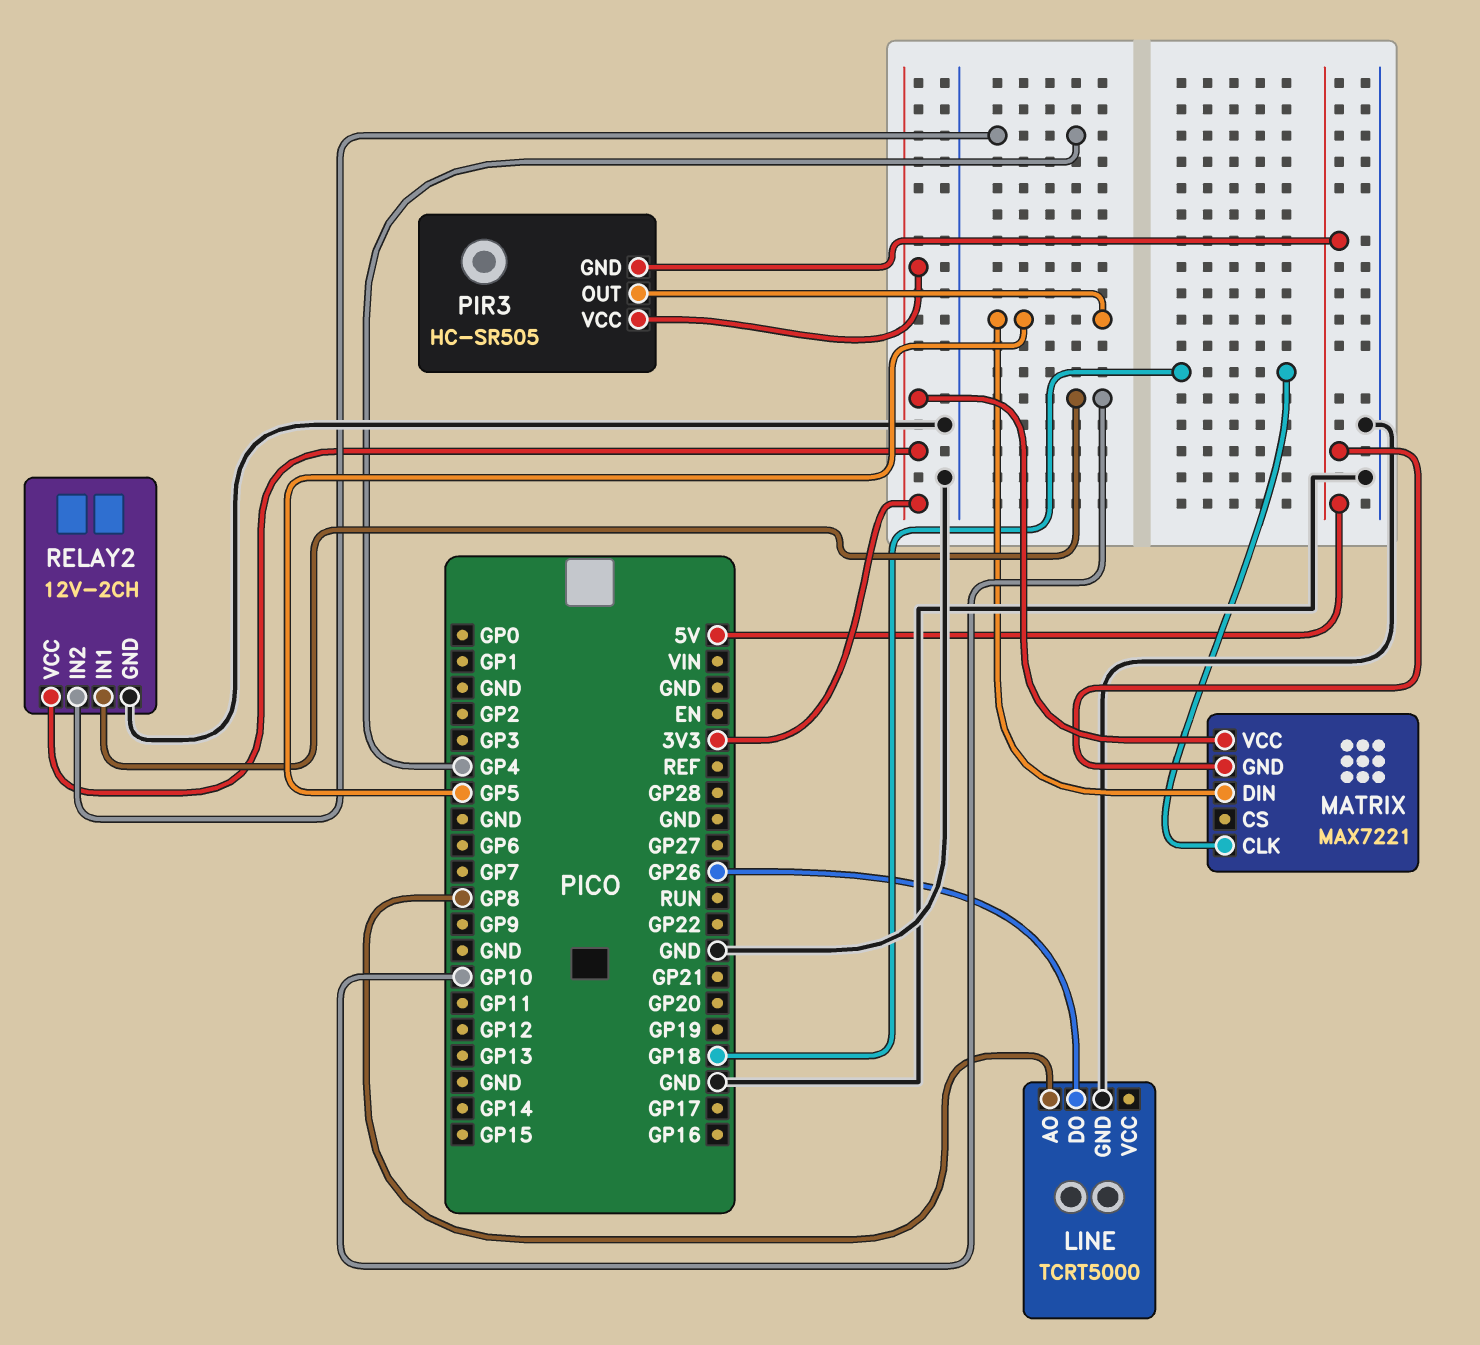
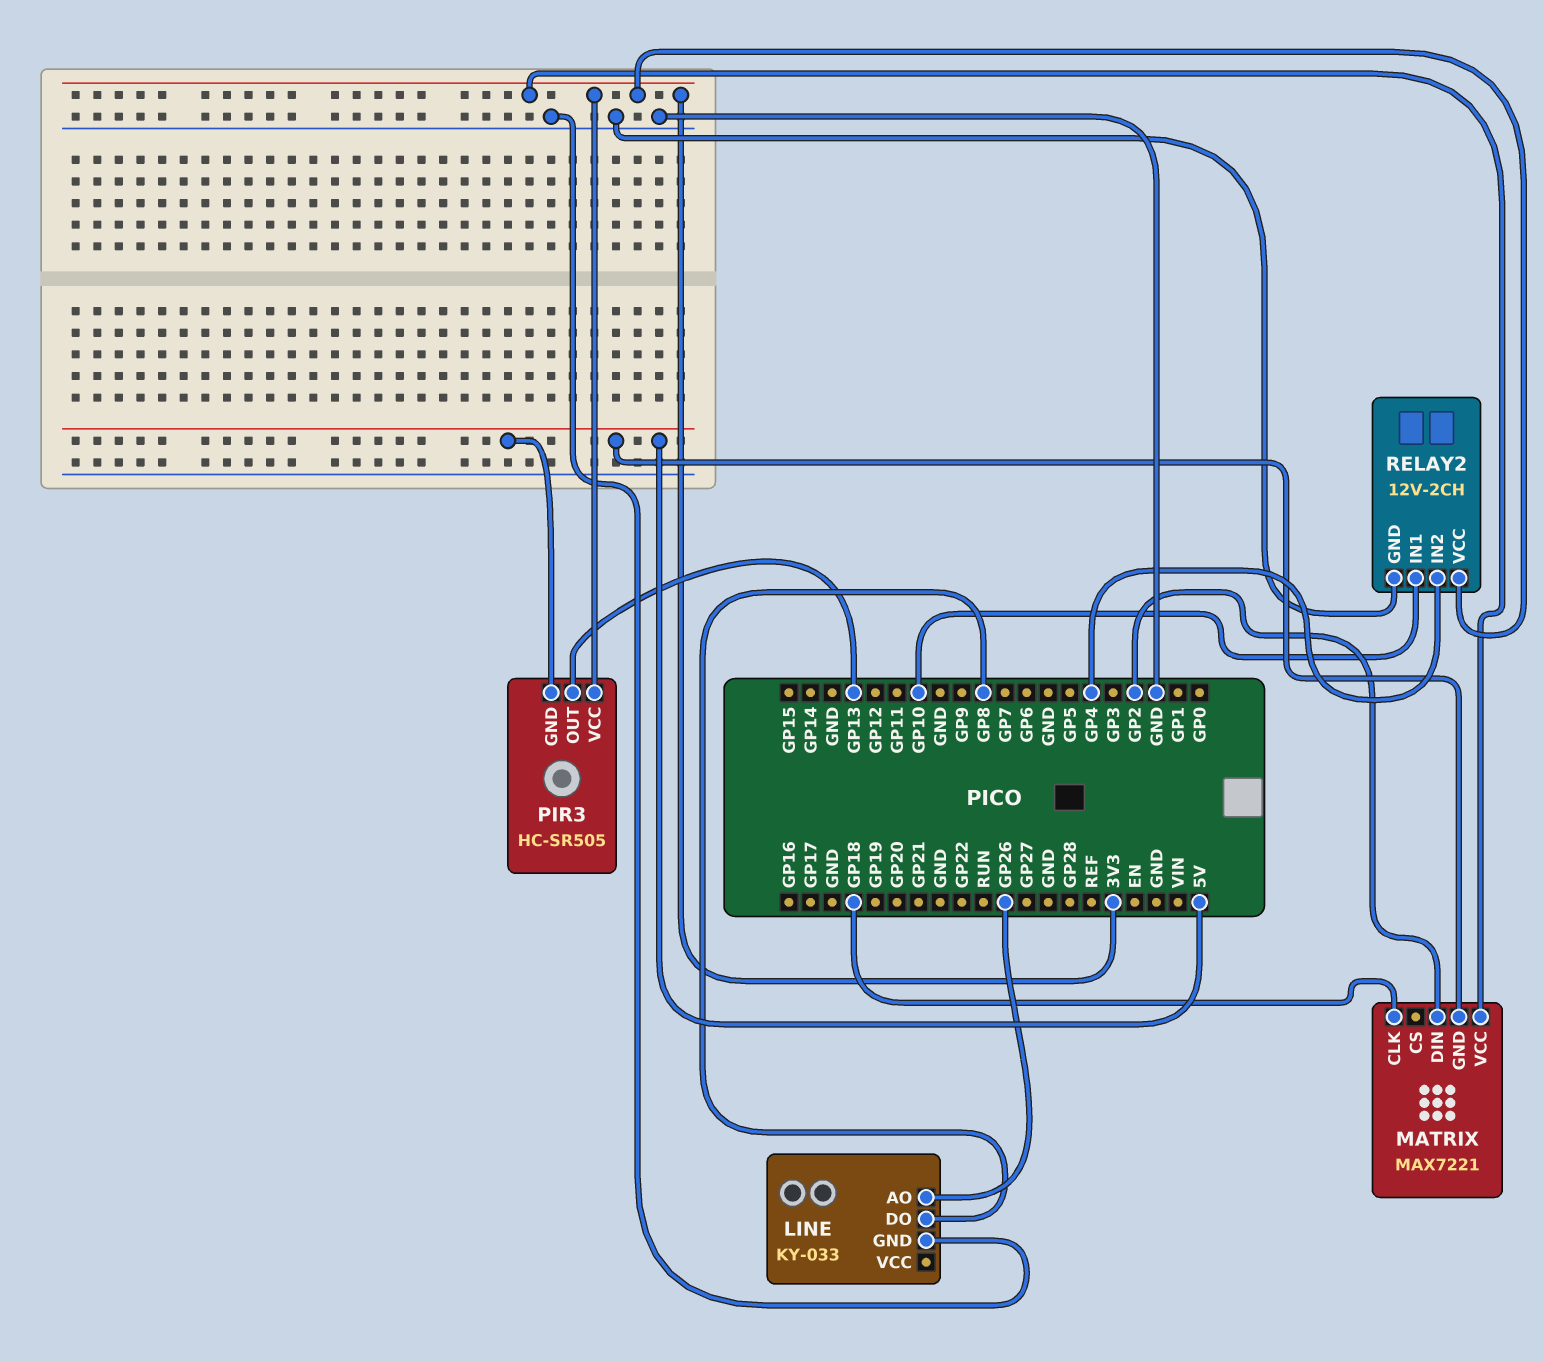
LINE: TCRT5000 -> KY-033
LINE pin AO: GP8 -> GP26
LINE pin DO: GP26 -> GP8
MATRIX pin DIN: GP5 -> GP2
PIR3 pin OUT: GP5 -> GP13

